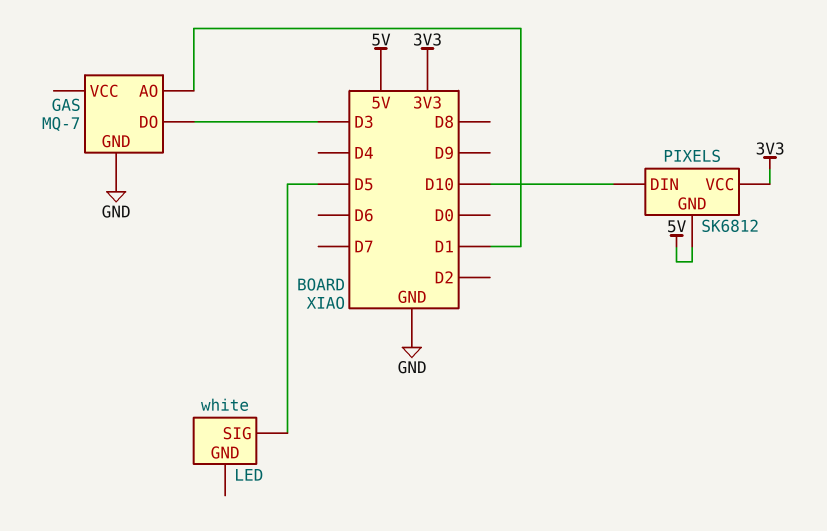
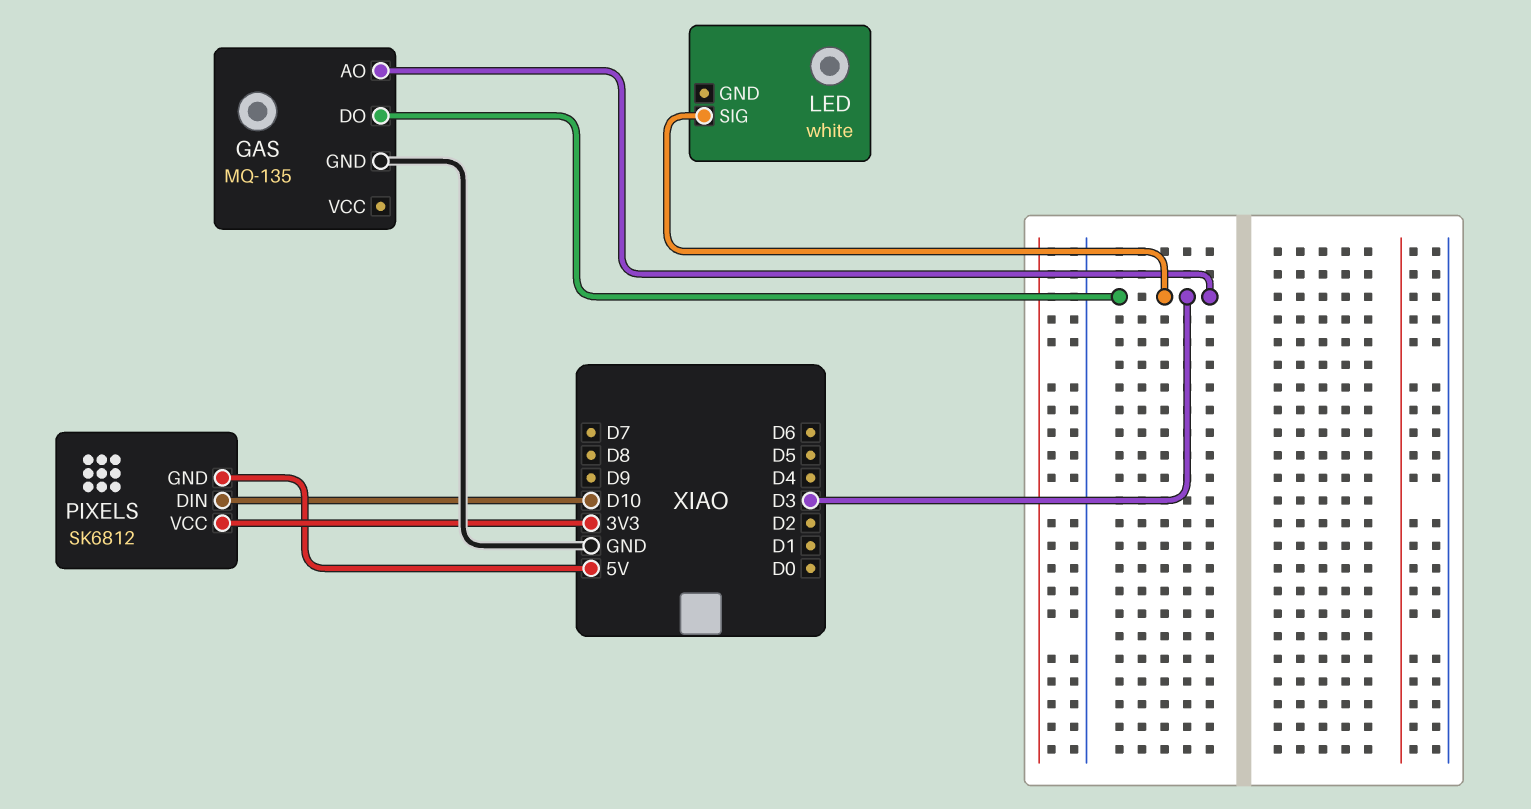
GAS: MQ-7 -> MQ-135
GAS pin AO: D1 -> D3
LED pin SIG: D5 -> D3

